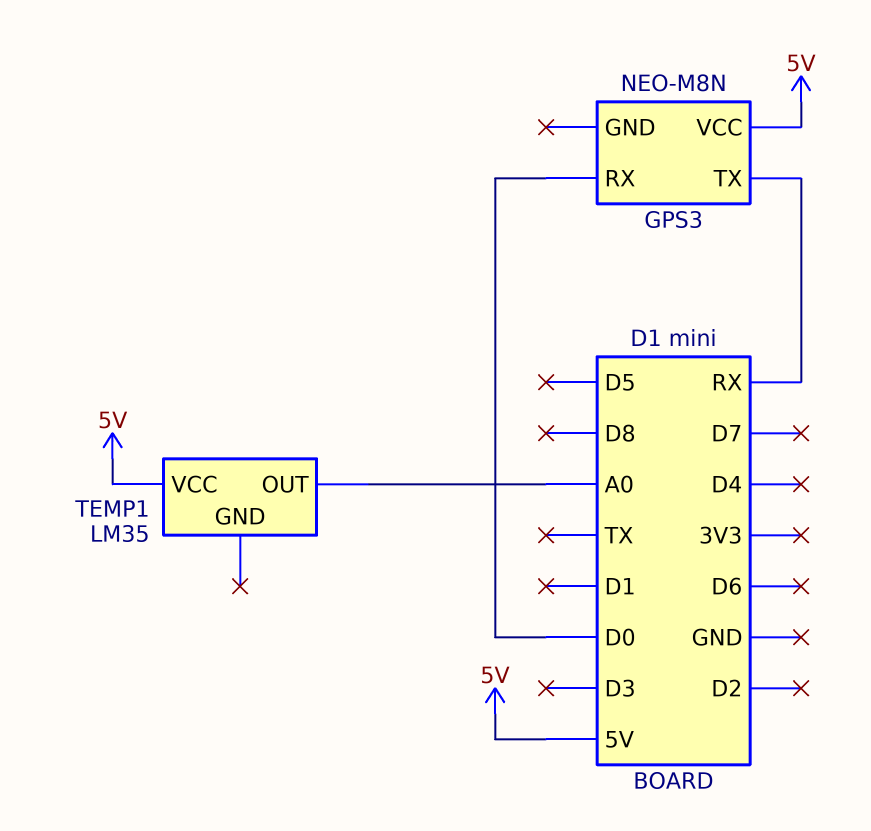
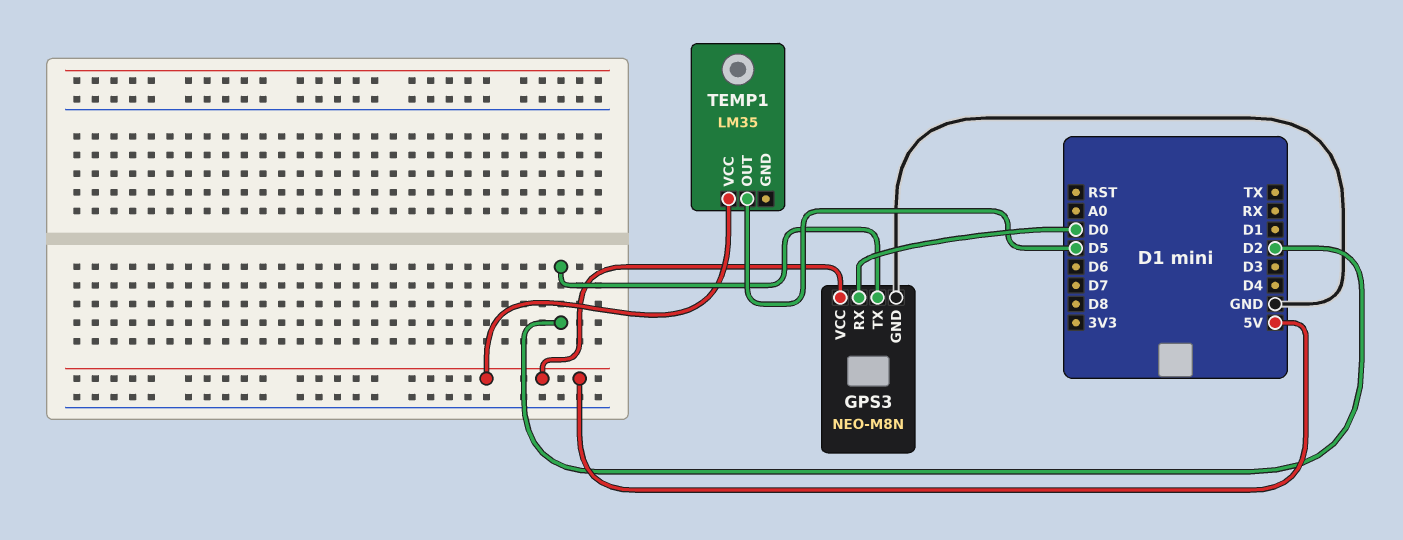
GPS3 pin GND: none -> GND
GPS3 pin TX: RX -> D2
TEMP1 pin OUT: A0 -> D5

